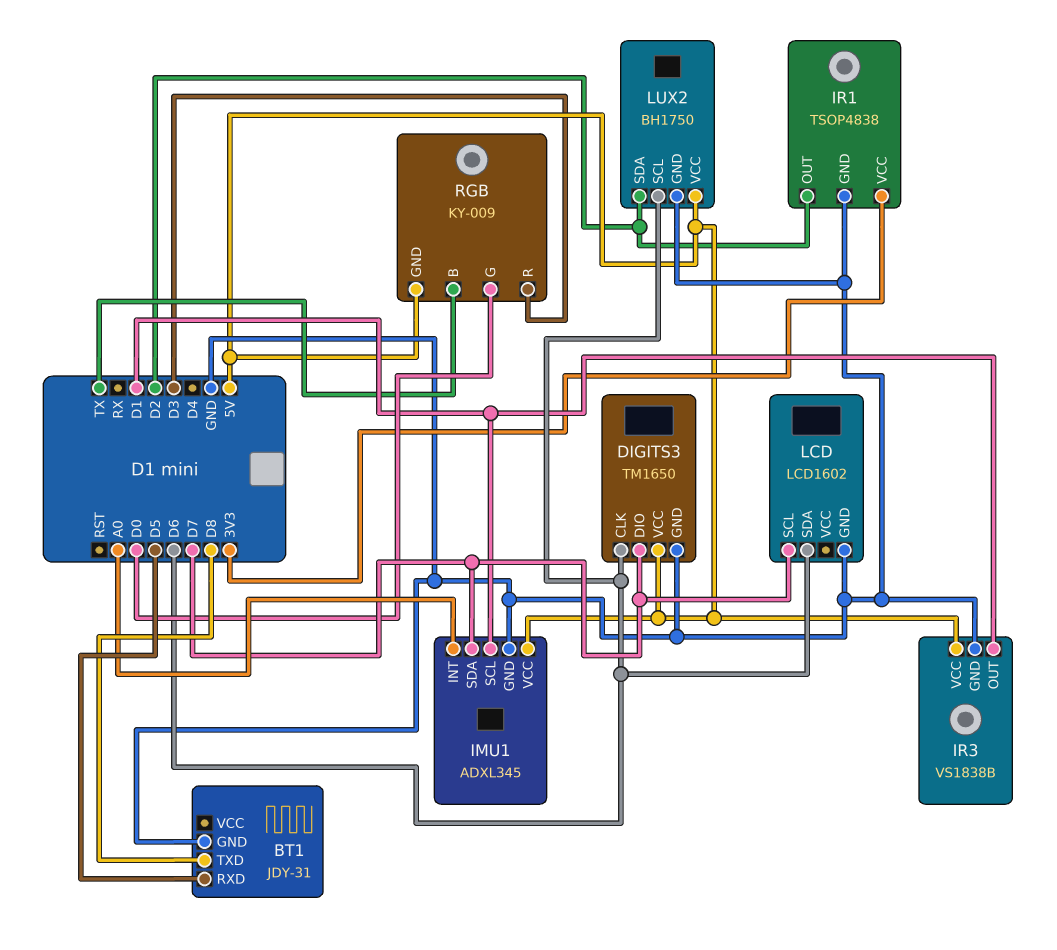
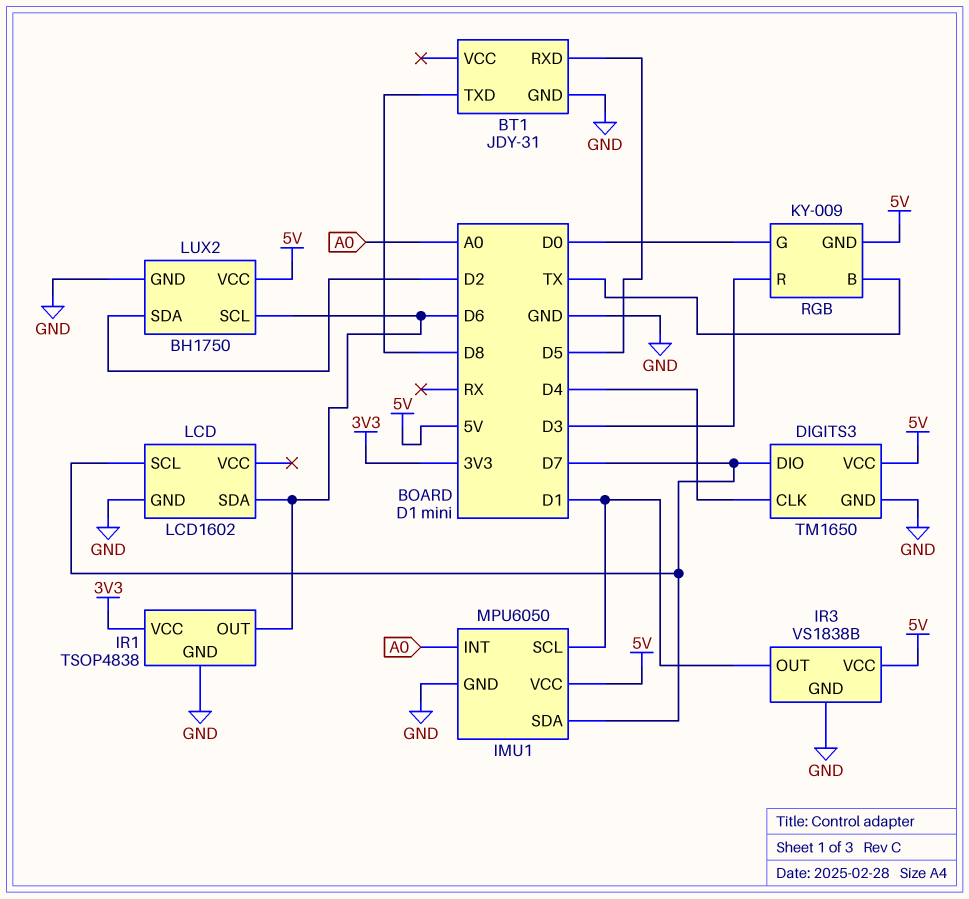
DIGITS3 pin CLK: D6 -> D4
IMU1: ADXL345 -> MPU6050
IR1 pin OUT: D2 -> D6

